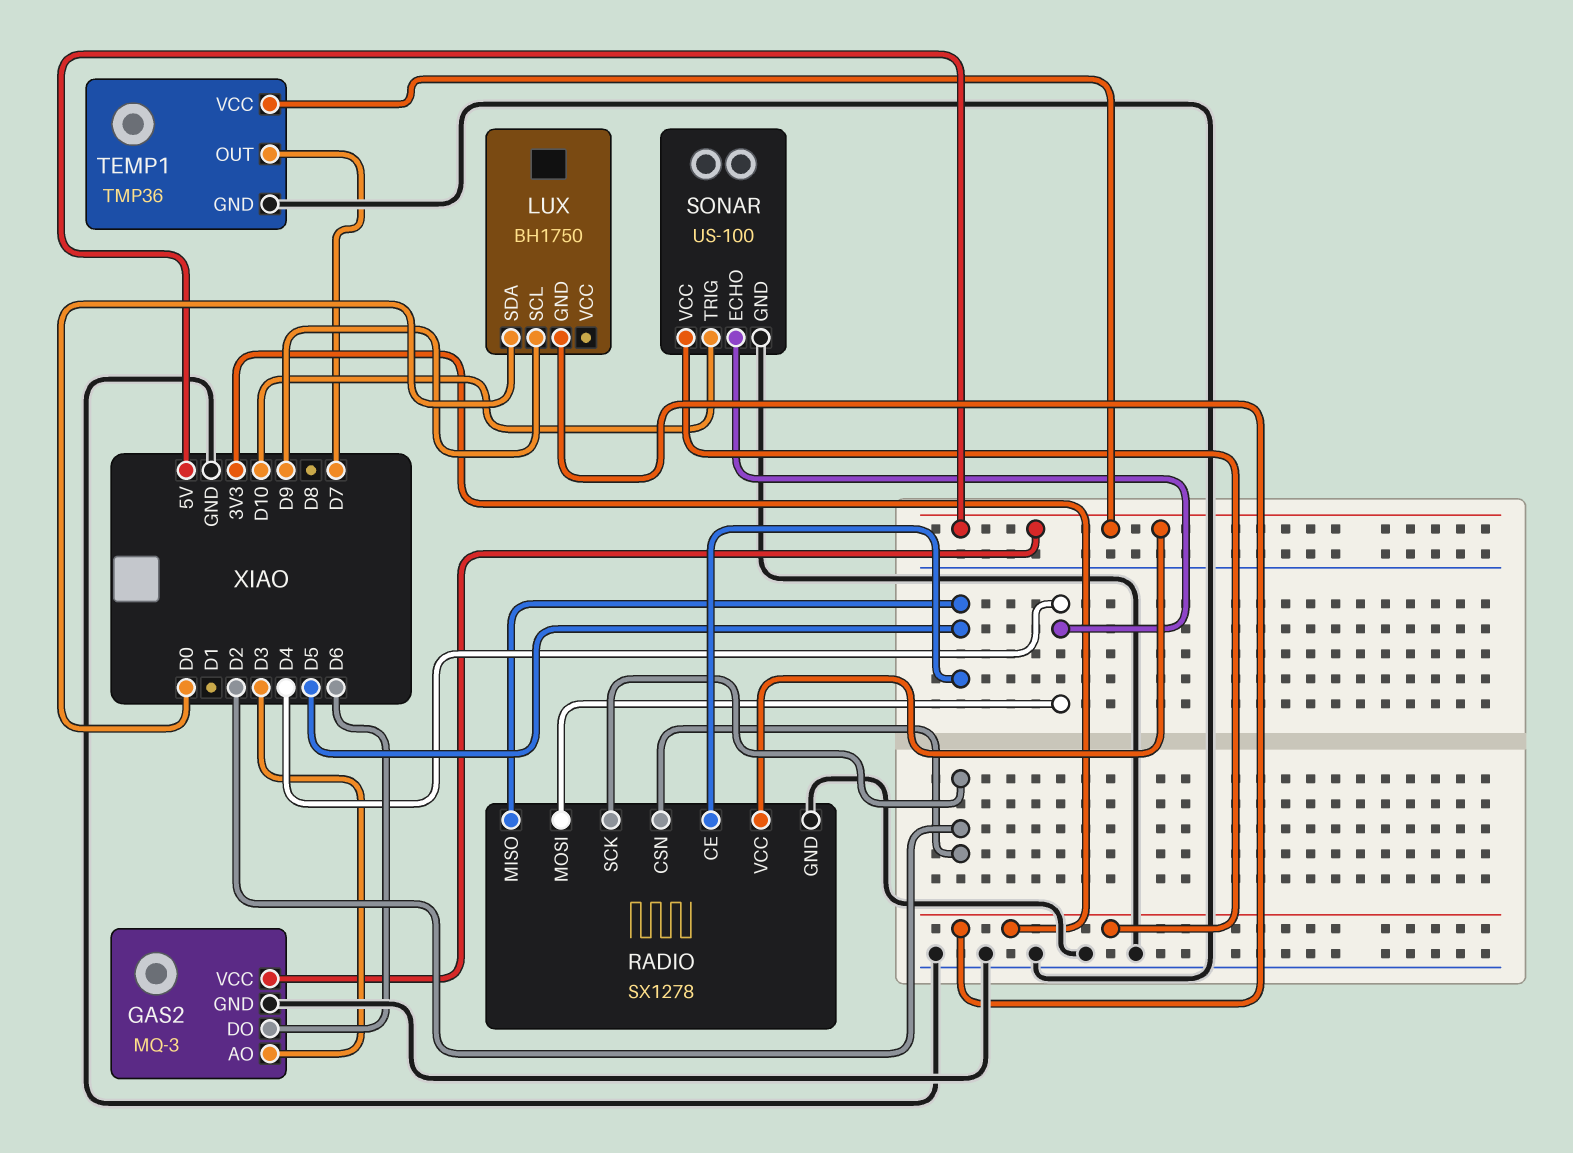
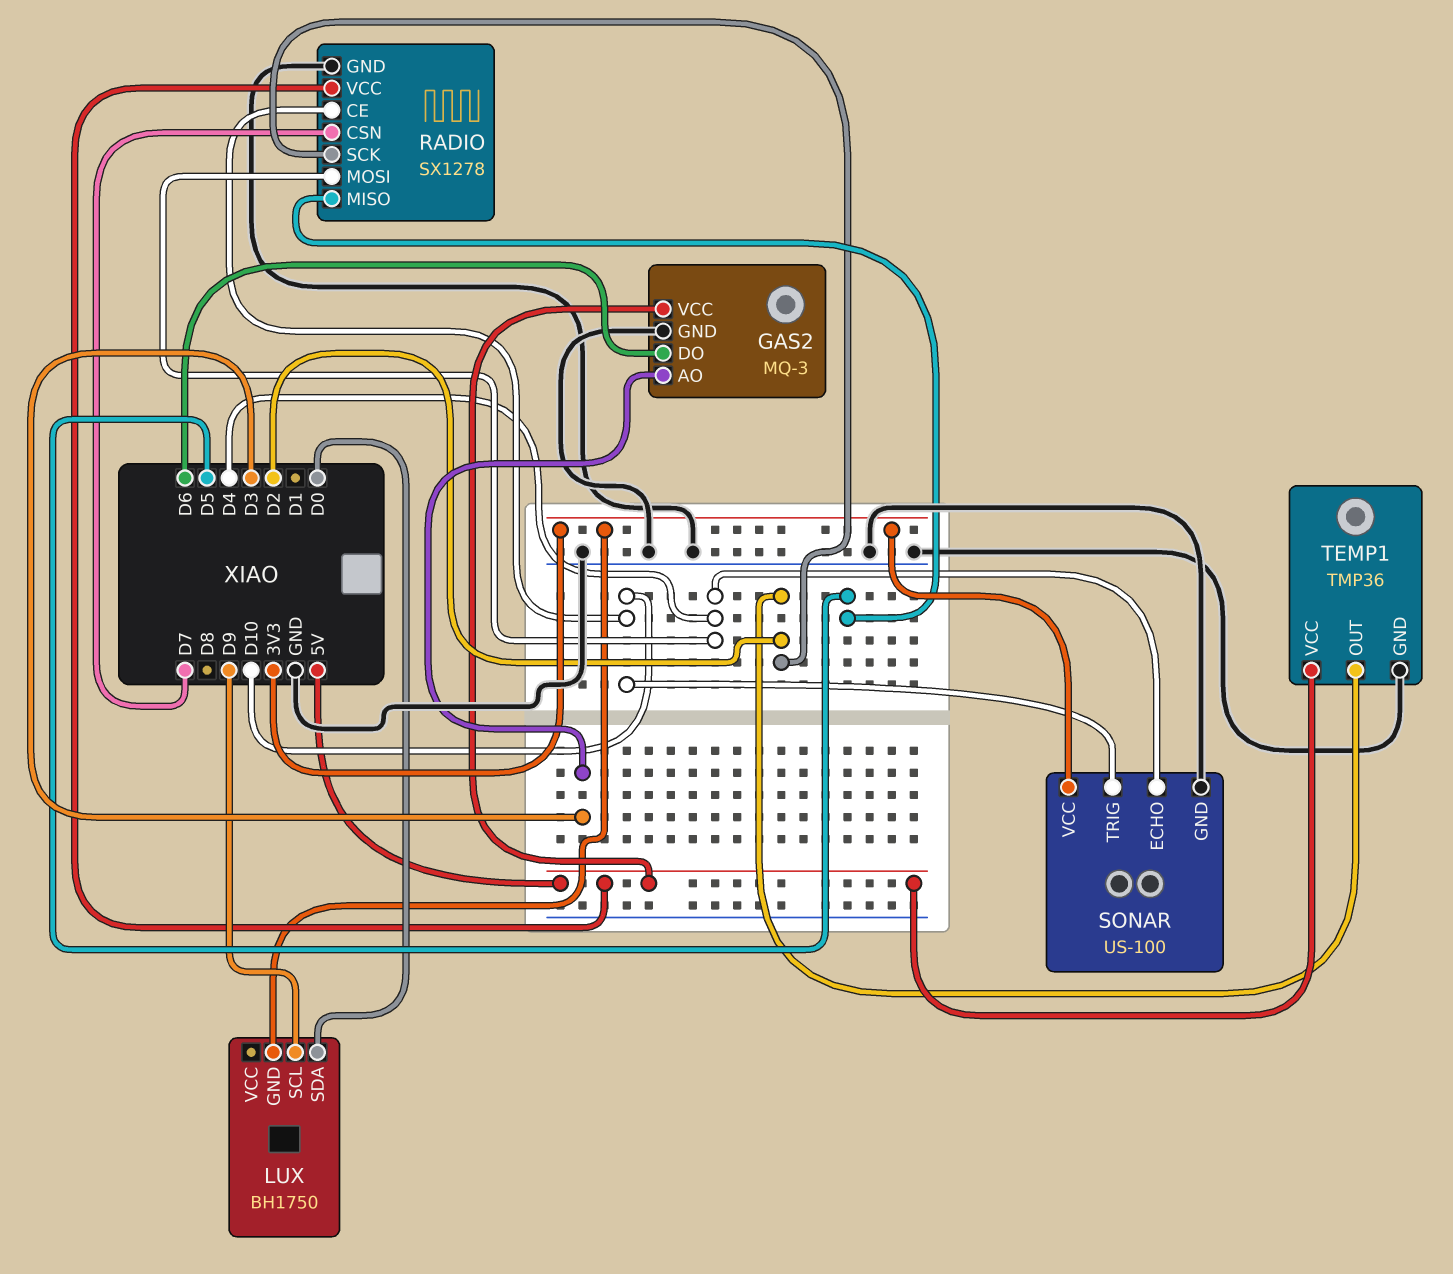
RADIO pin CE: D5 -> D10
RADIO pin CSN: D2 -> D7
TEMP1 pin OUT: D7 -> D2

